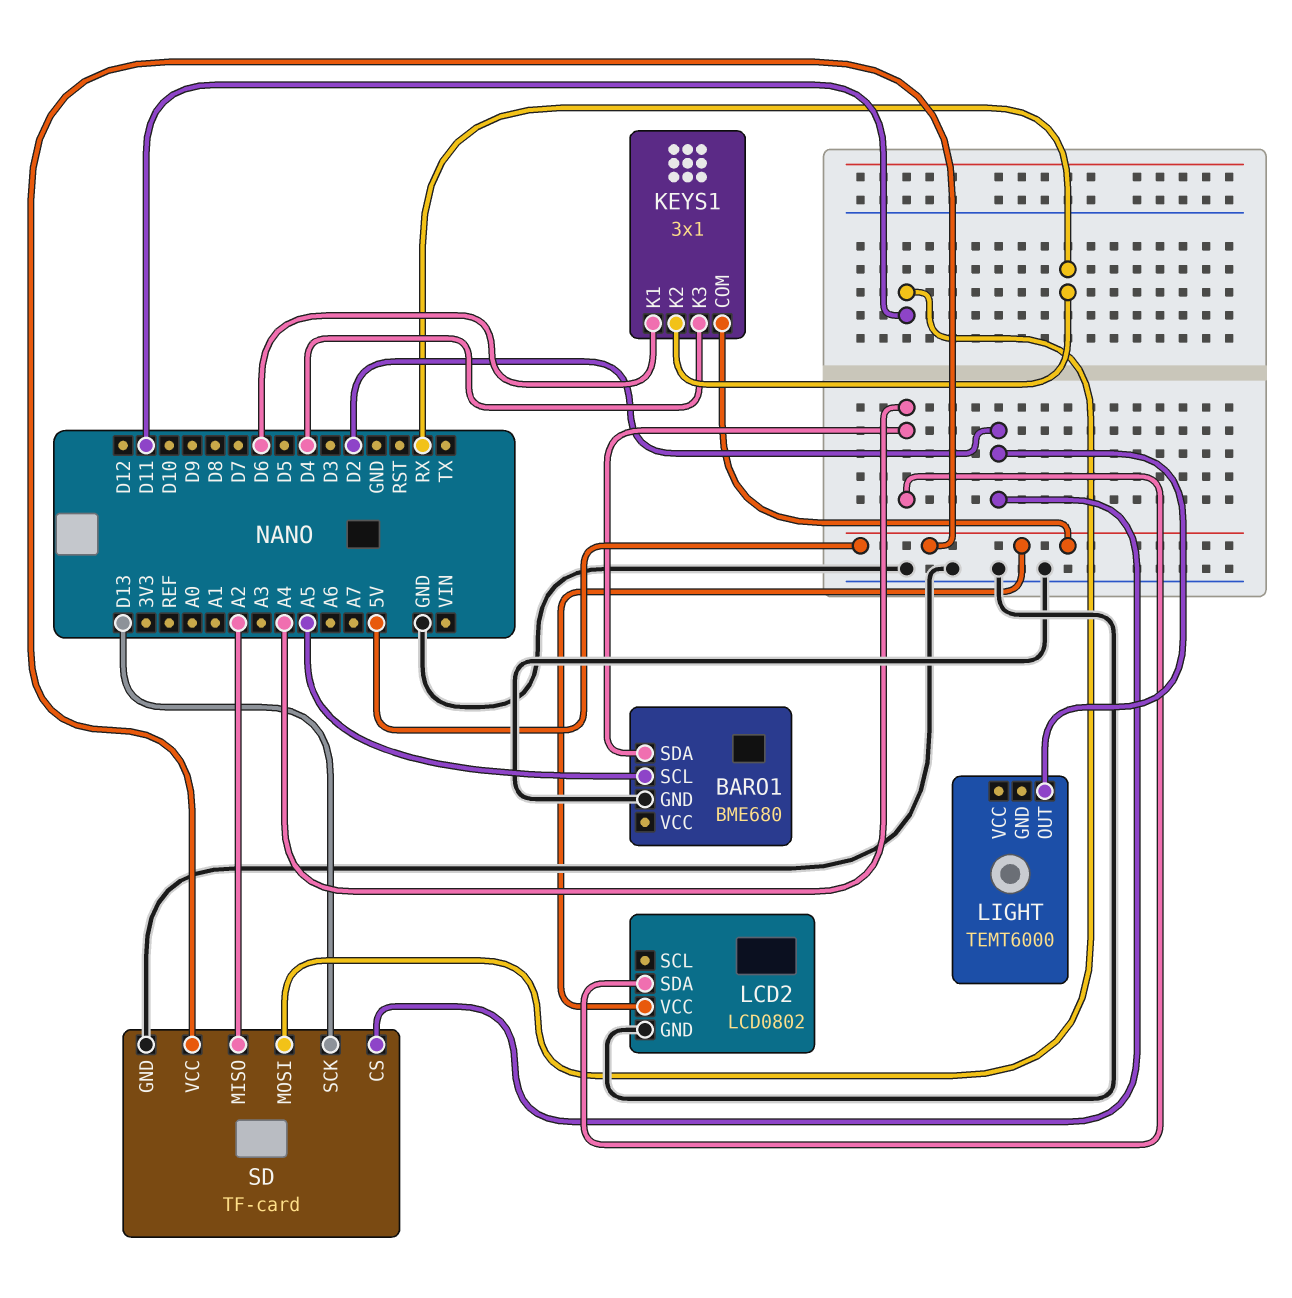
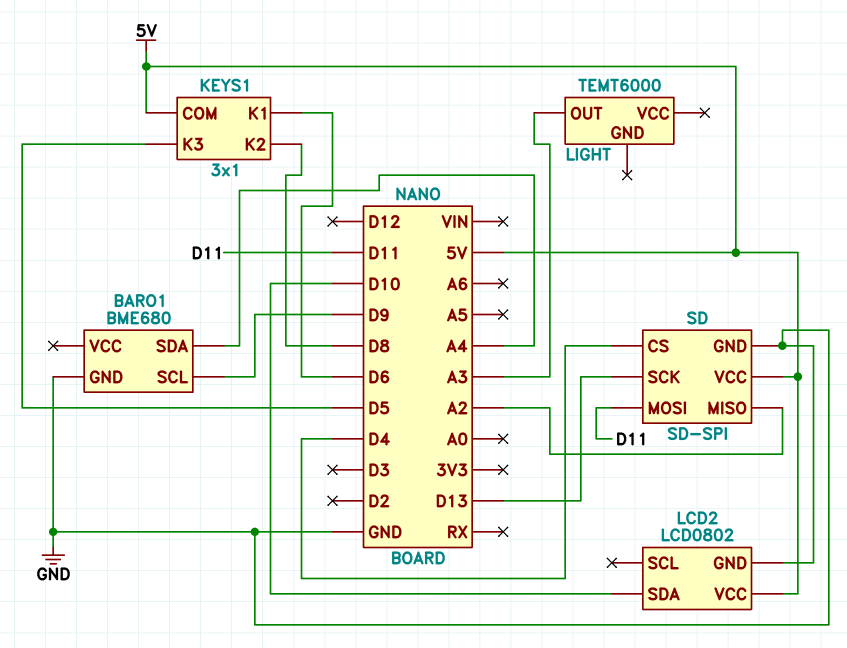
BARO1 pin SCL: A5 -> D9
KEYS1 pin K2: RX -> D8
KEYS1 pin K3: D4 -> D5
LCD2 pin SDA: A4 -> D10
LIGHT pin OUT: D2 -> A3
SD: TF-card -> SD-SPI
SD pin CS: D2 -> D4

